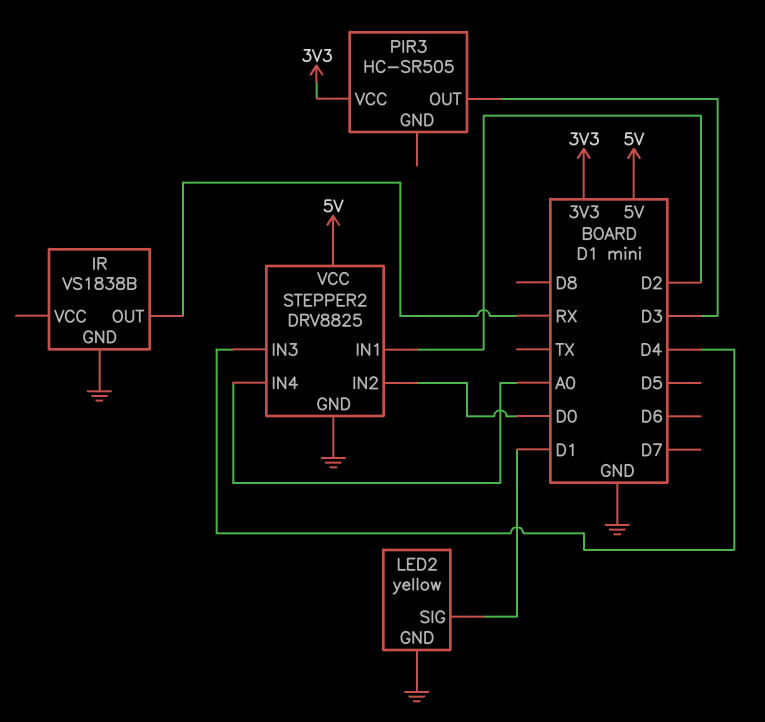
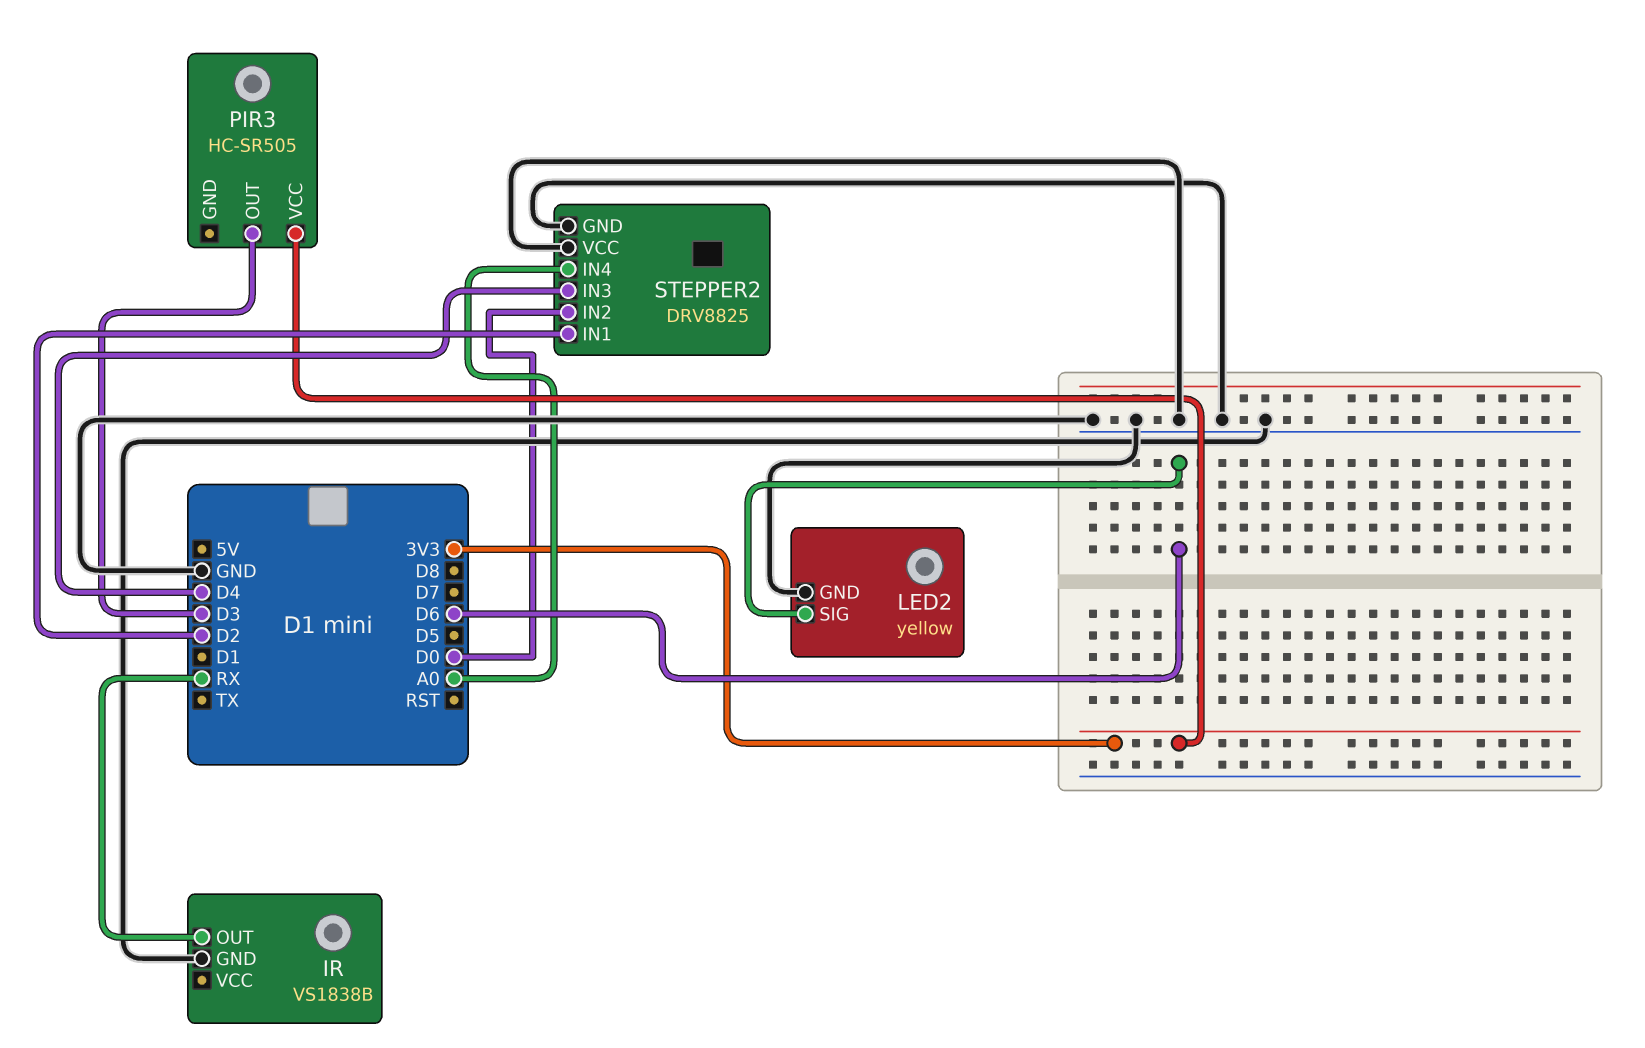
LED2 pin SIG: D1 -> D6
STEPPER2 pin VCC: 5V -> GND

